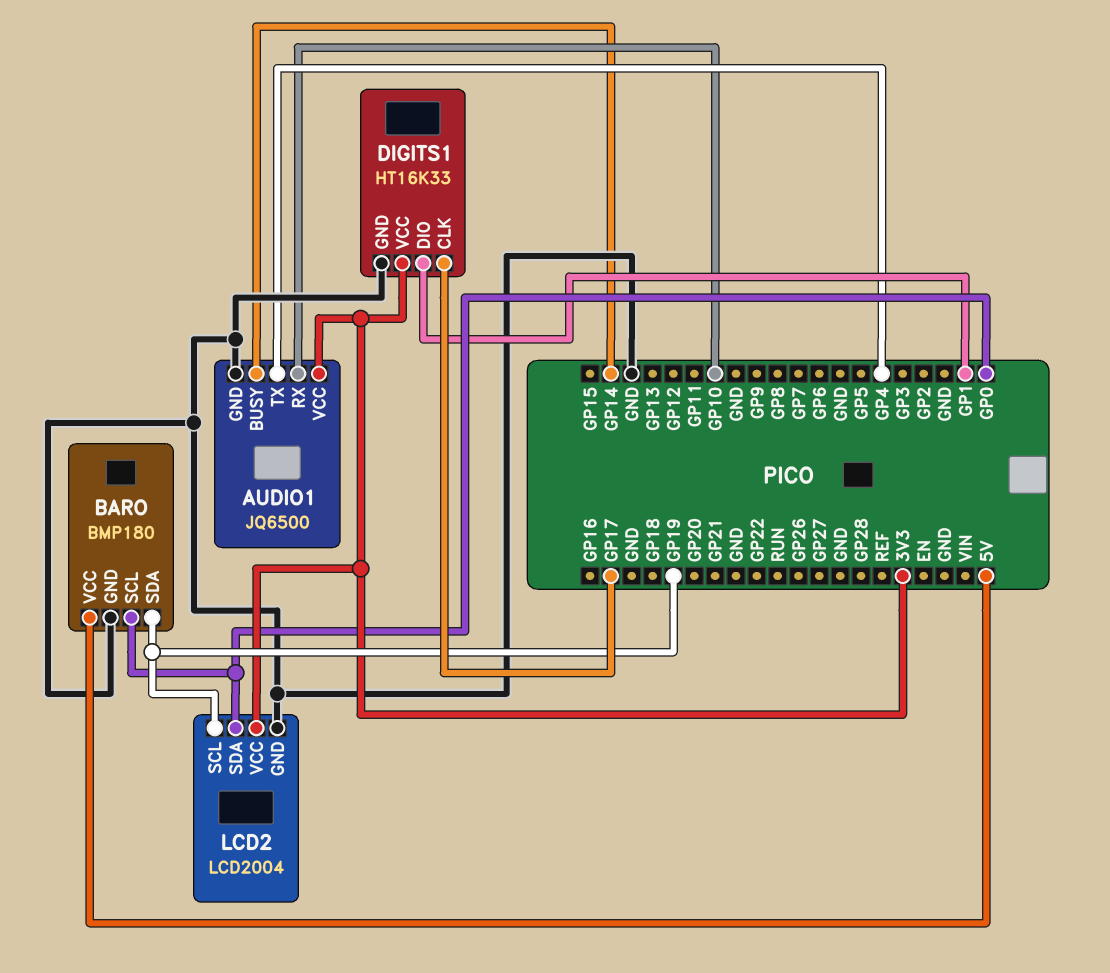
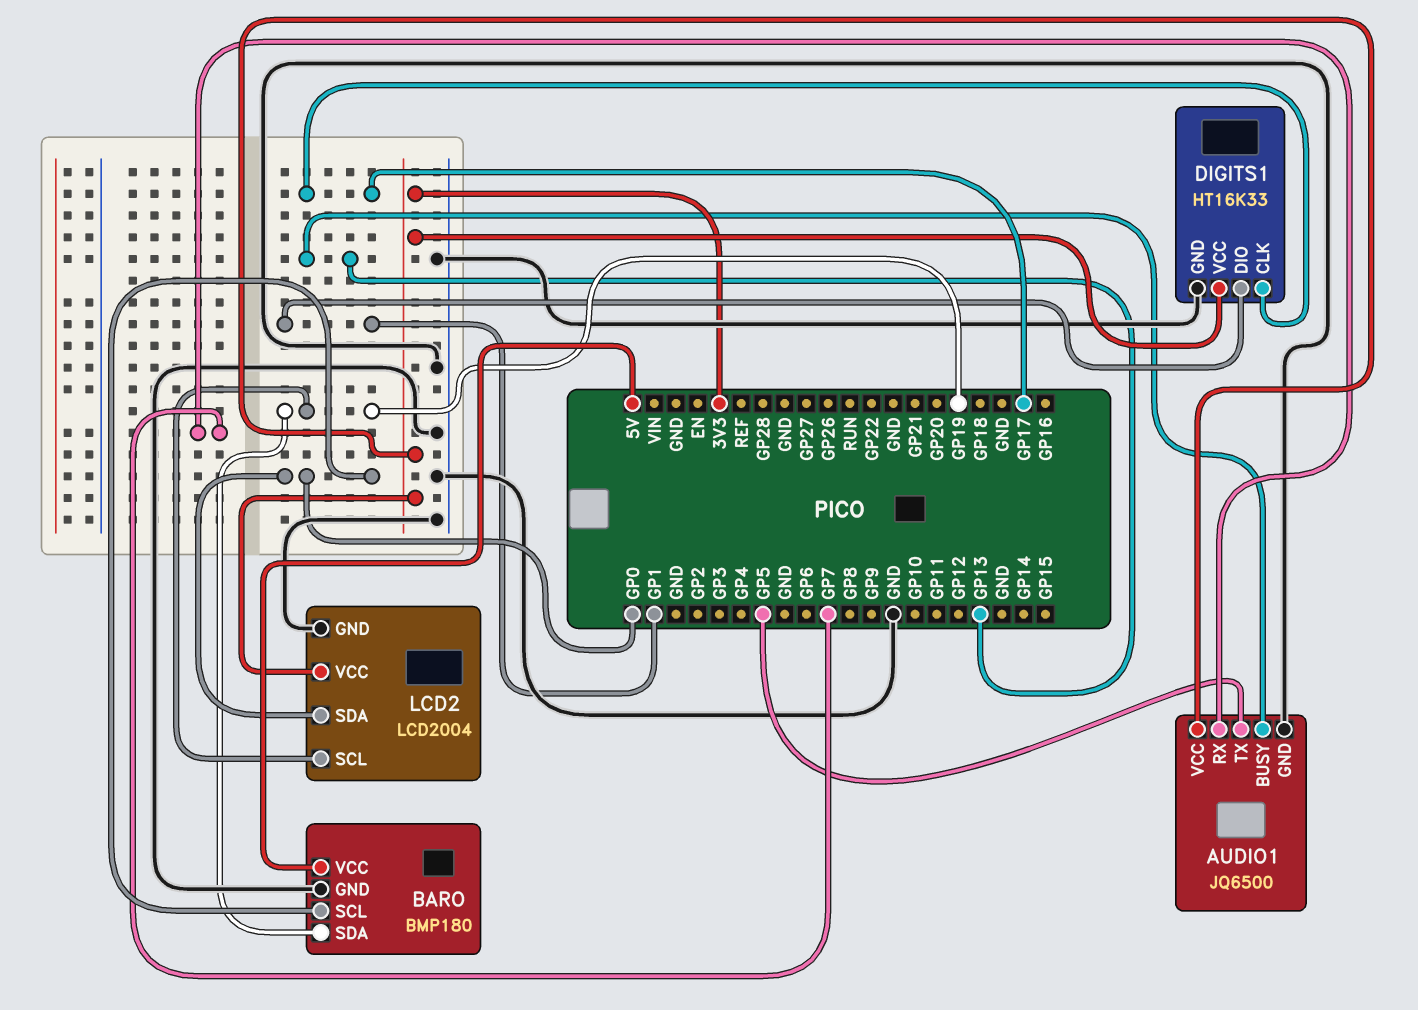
AUDIO1 pin BUSY: GP14 -> GP13
AUDIO1 pin RX: GP10 -> GP7
AUDIO1 pin TX: GP4 -> GP5

